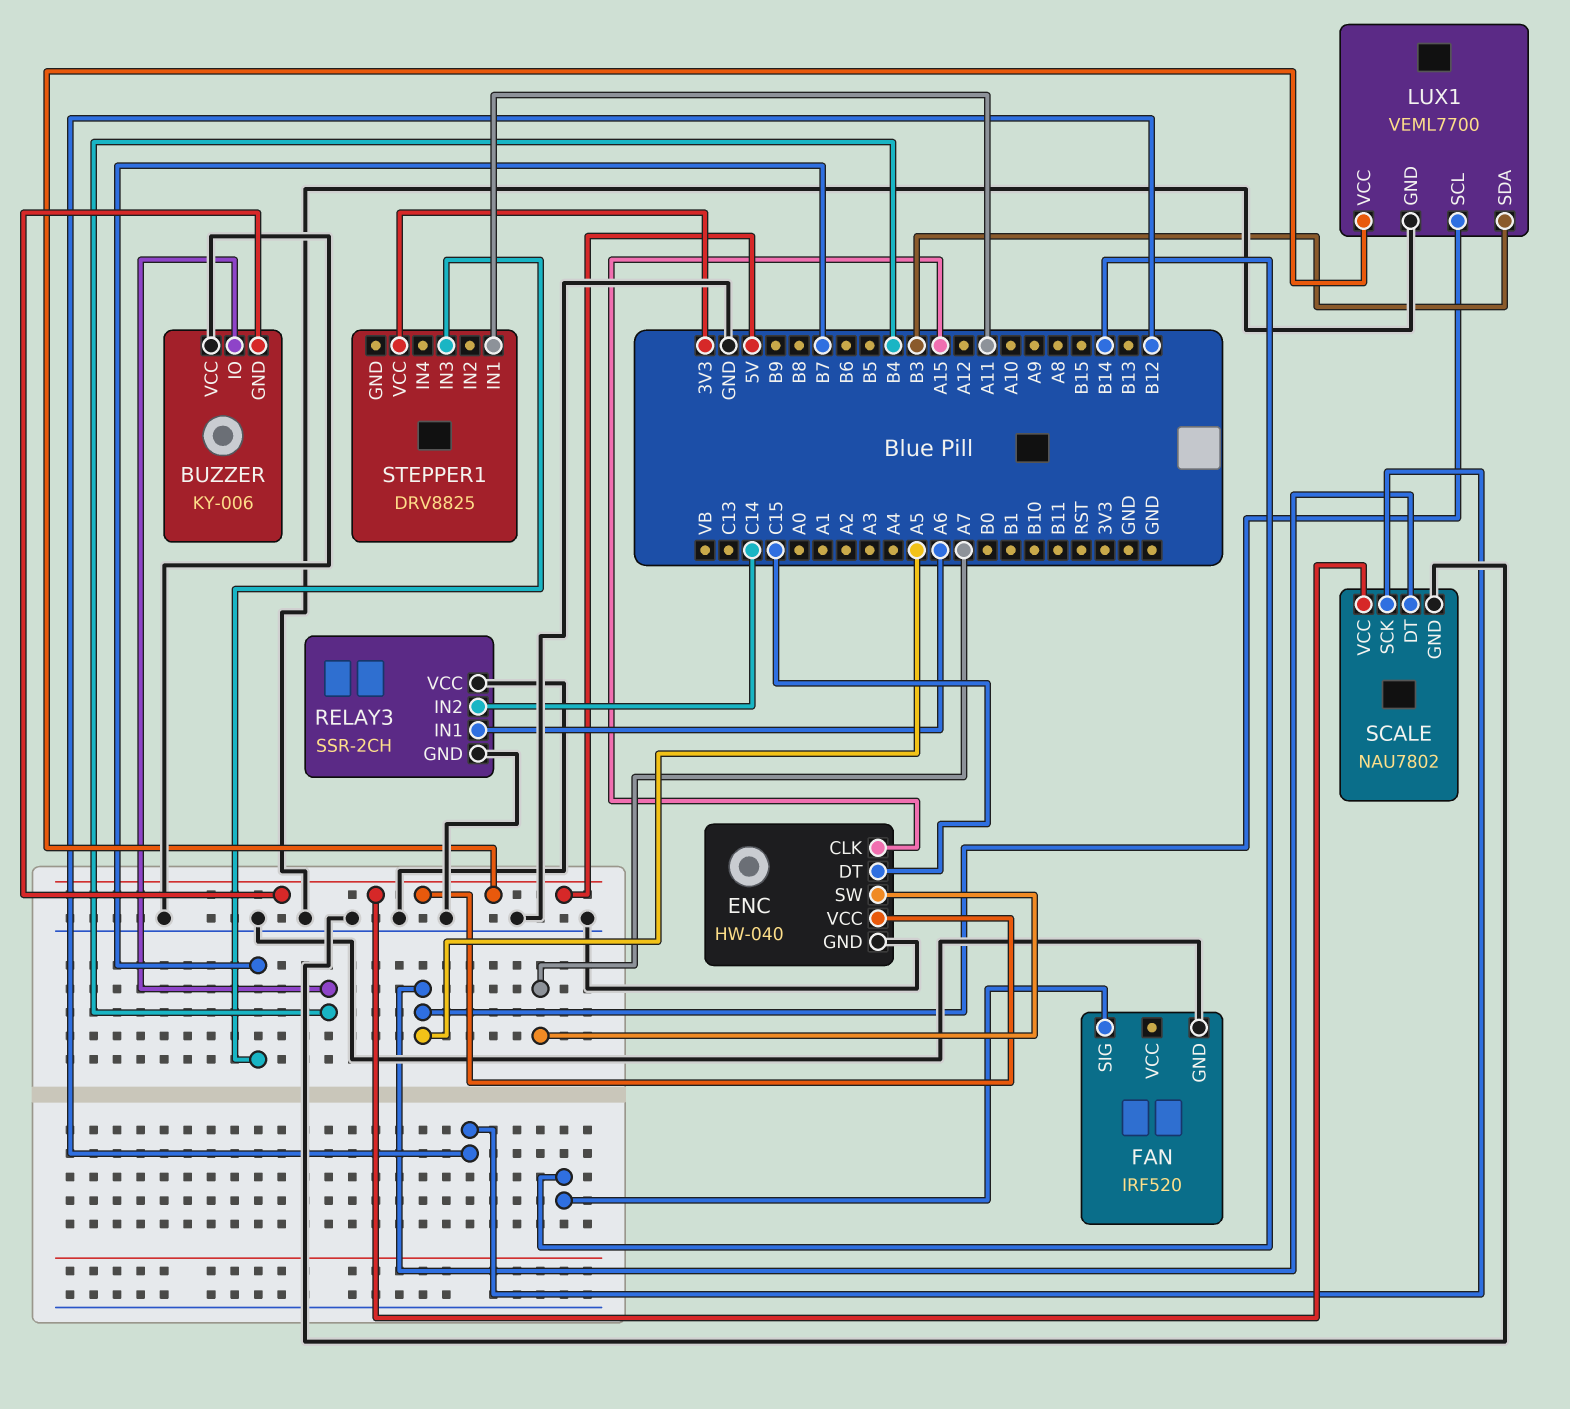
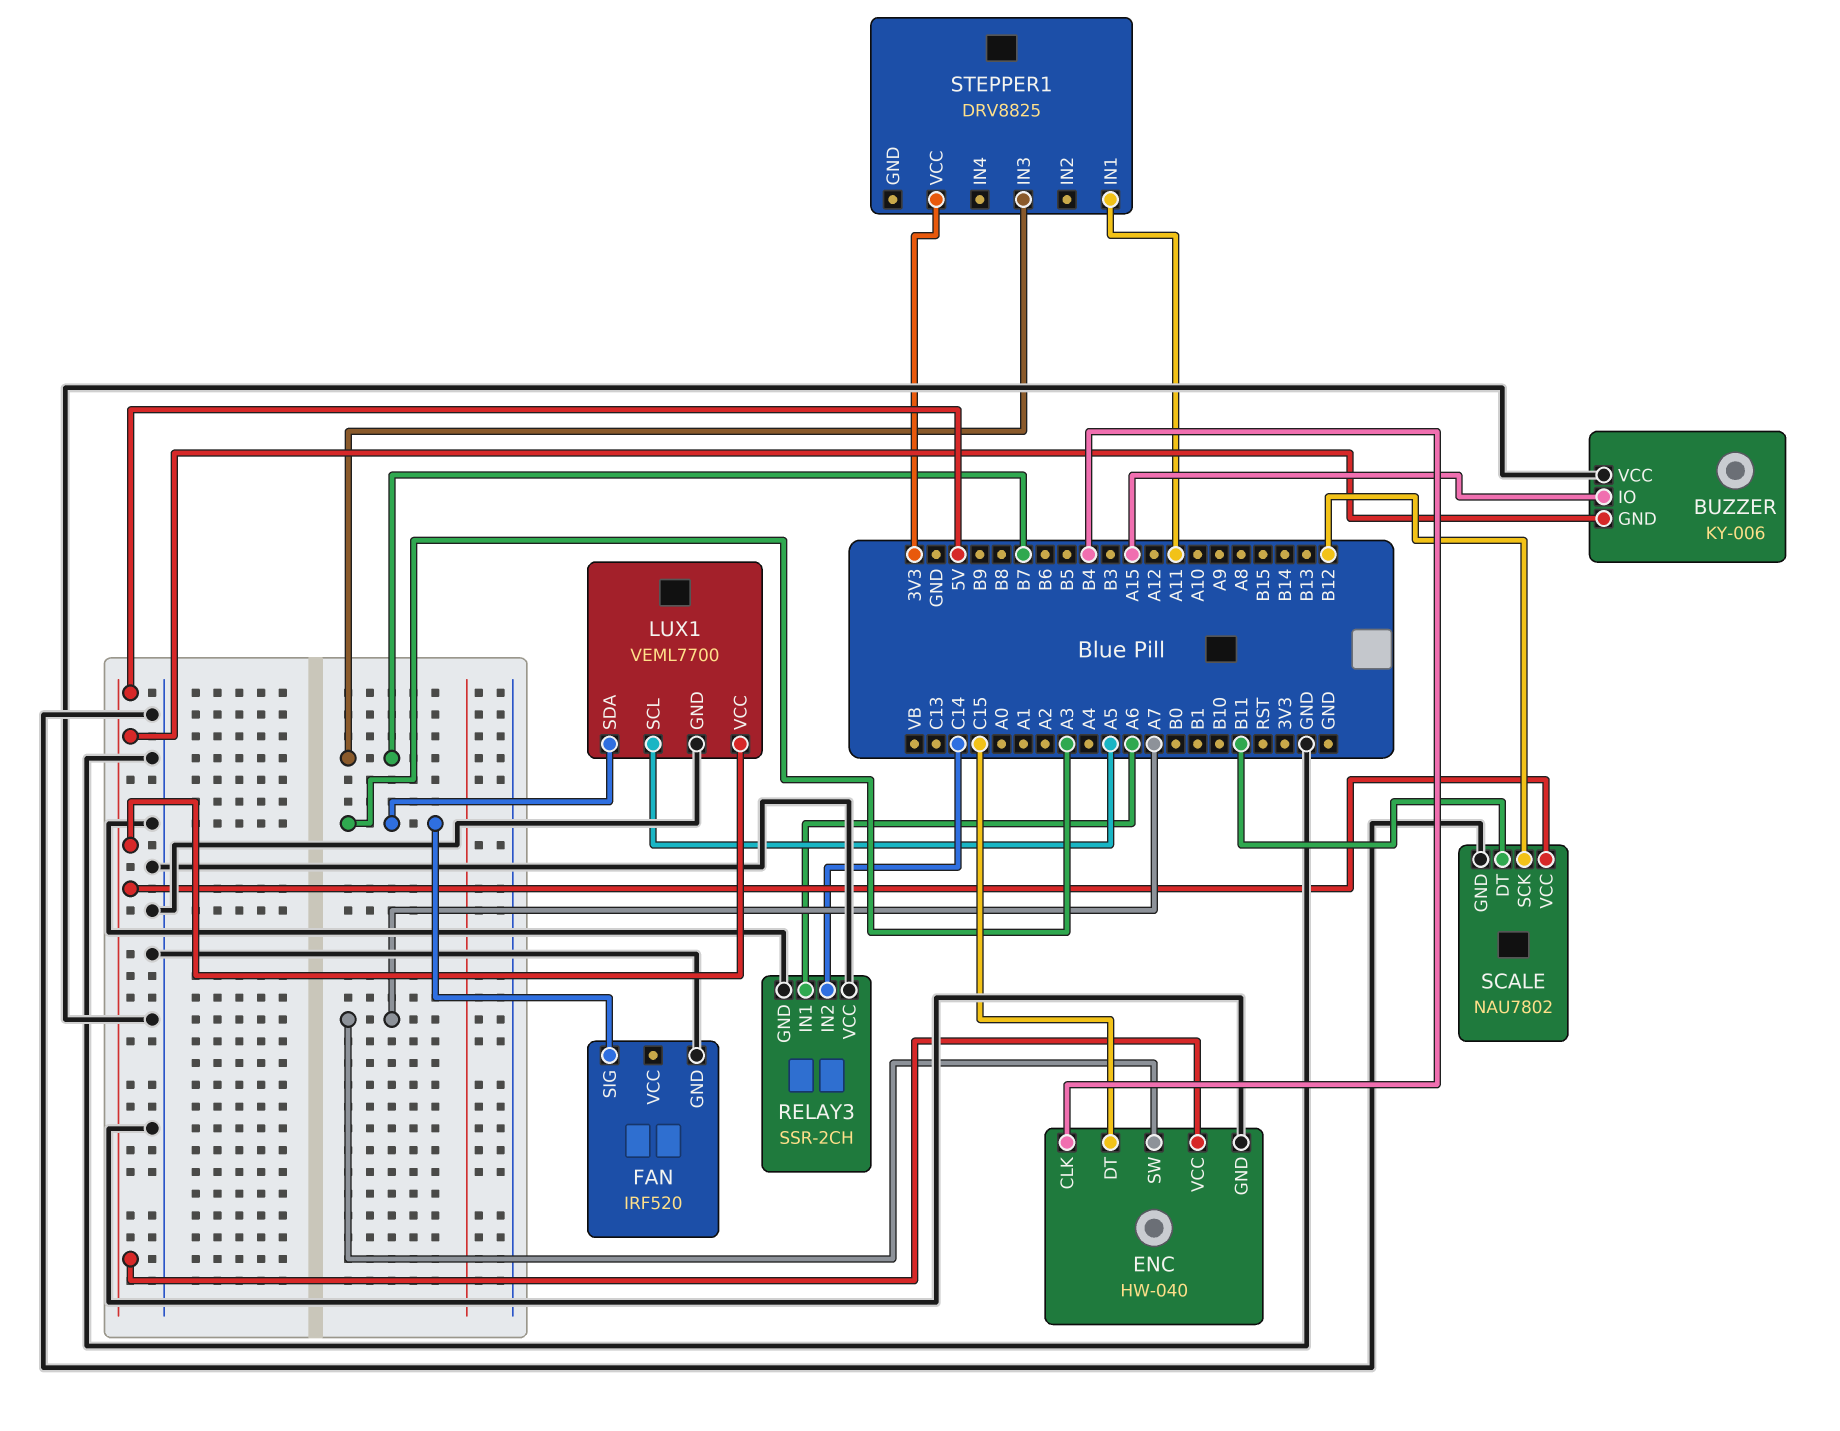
BUZZER pin IO: B4 -> A15
ENC pin CLK: A15 -> B4
FAN pin SIG: B14 -> A3
LUX1 pin SDA: B3 -> A3
SCALE pin DT: A5 -> B11

